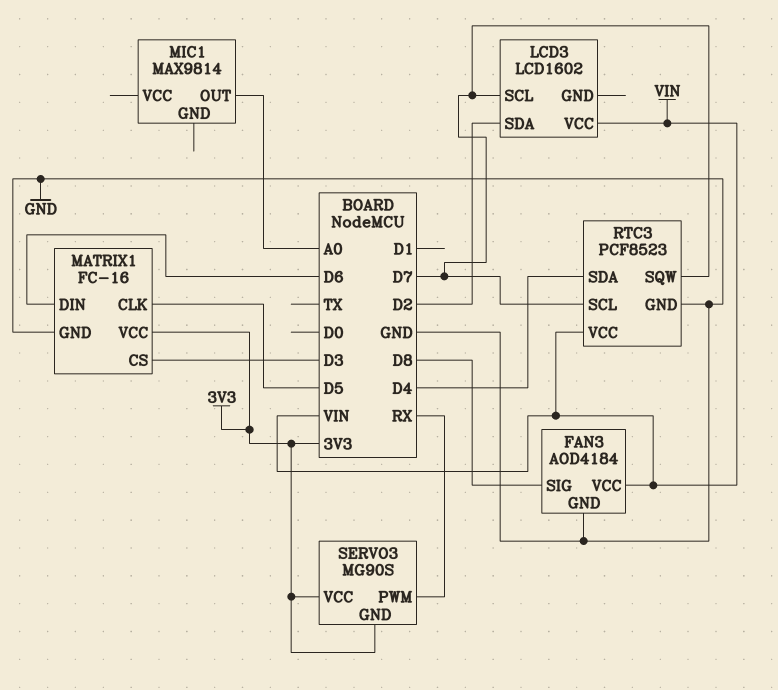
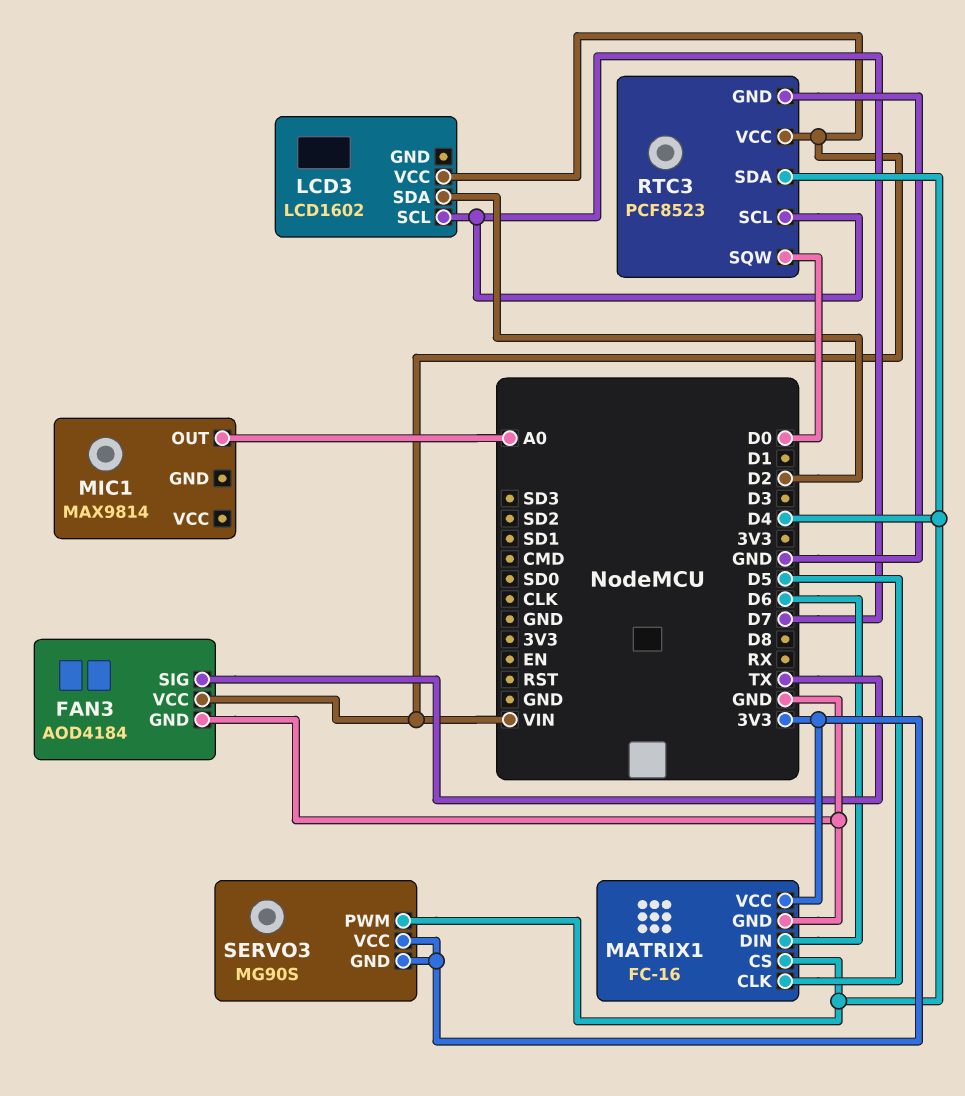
FAN3 pin SIG: D8 -> TX
MATRIX1 pin CS: D3 -> D4
RTC3 pin SQW: D7 -> D0
SERVO3 pin PWM: RX -> D4

